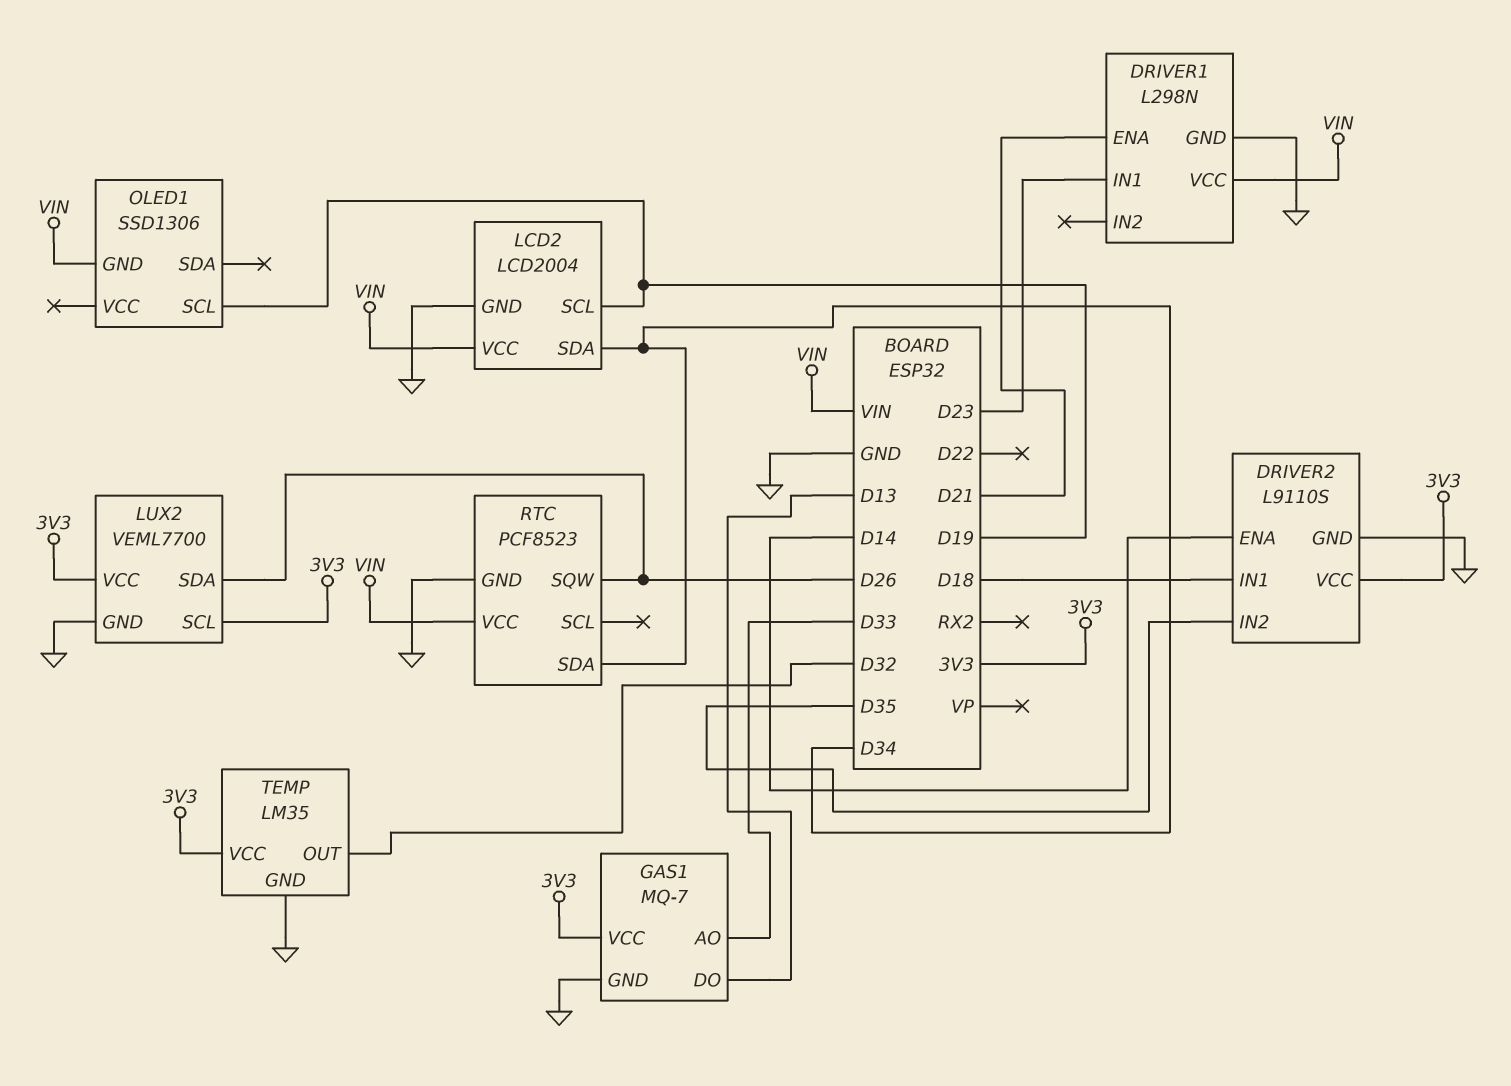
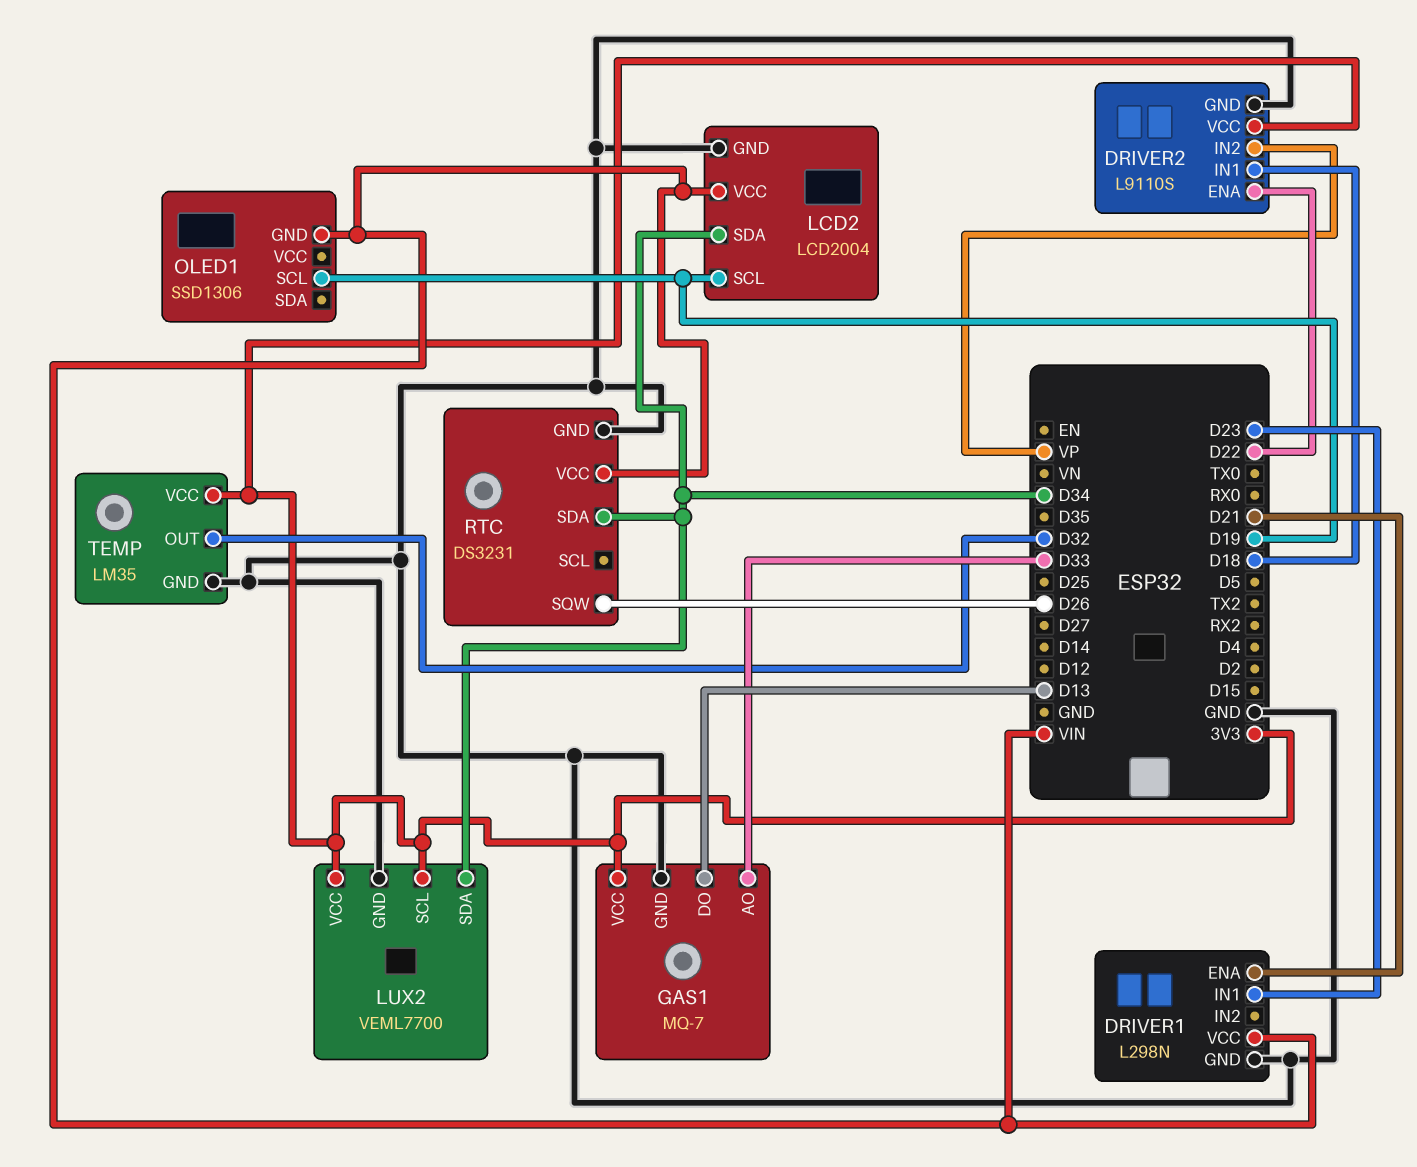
DRIVER2 pin ENA: D14 -> D22
DRIVER2 pin IN2: D35 -> VP
LUX2 pin SDA: D26 -> D34
RTC: PCF8523 -> DS3231

